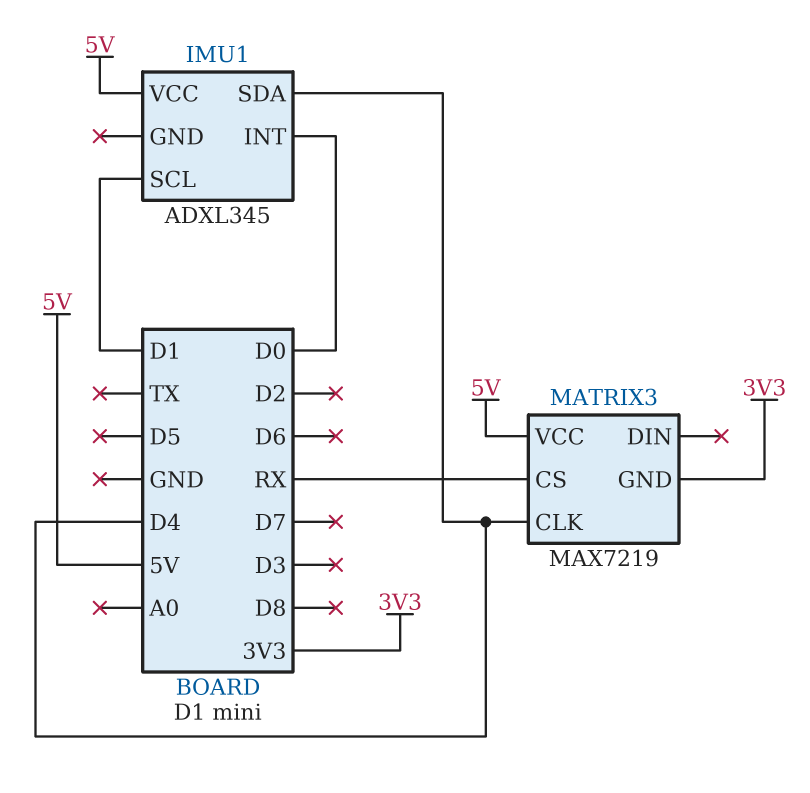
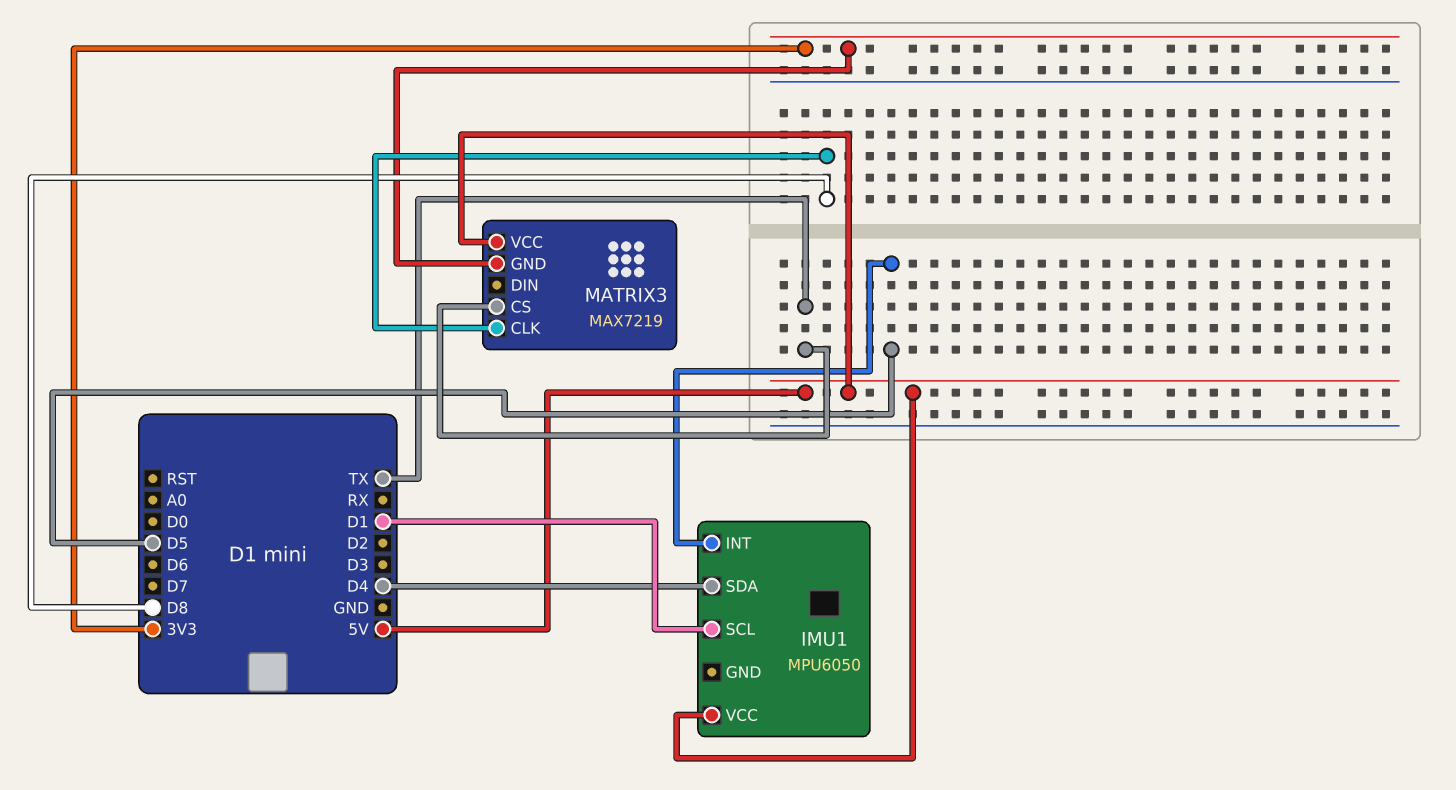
IMU1: ADXL345 -> MPU6050
IMU1 pin INT: D0 -> D5
MATRIX3 pin CLK: D4 -> D8
MATRIX3 pin CS: RX -> TX

